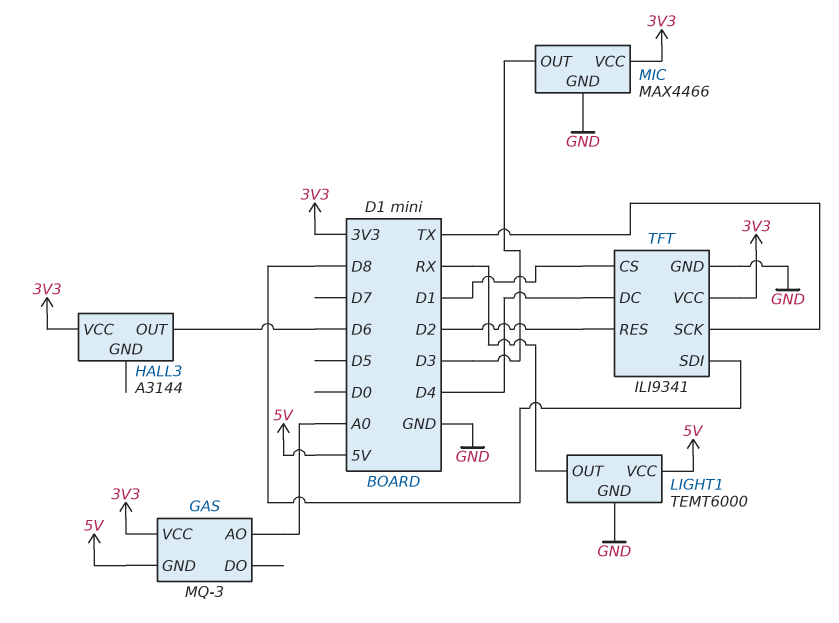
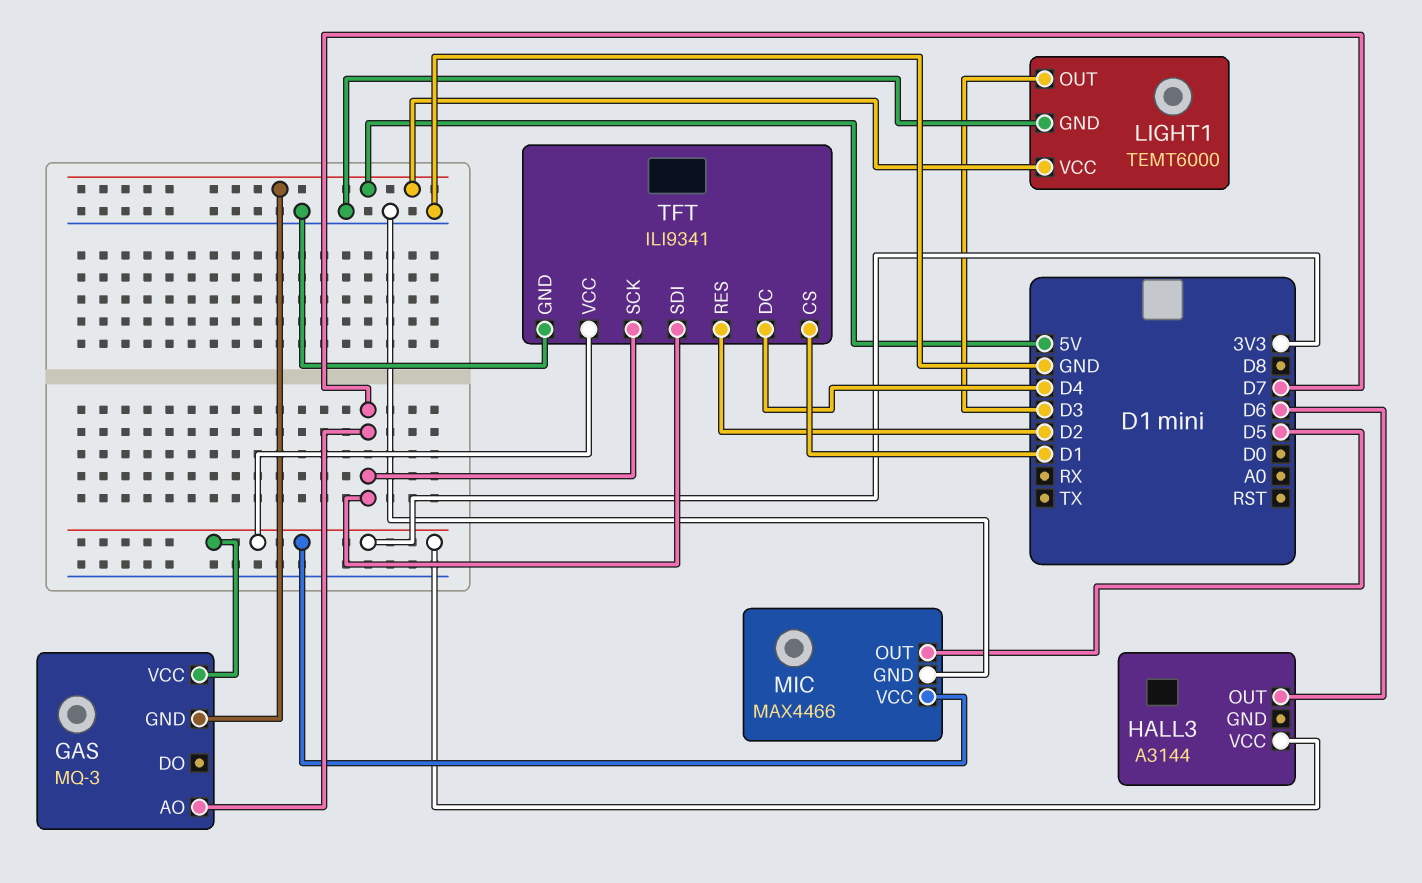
GAS pin AO: A0 -> D7
LIGHT1 pin OUT: RX -> D3
MIC pin OUT: D3 -> D5
TFT pin SCK: TX -> D7
TFT pin SDI: D8 -> D7

